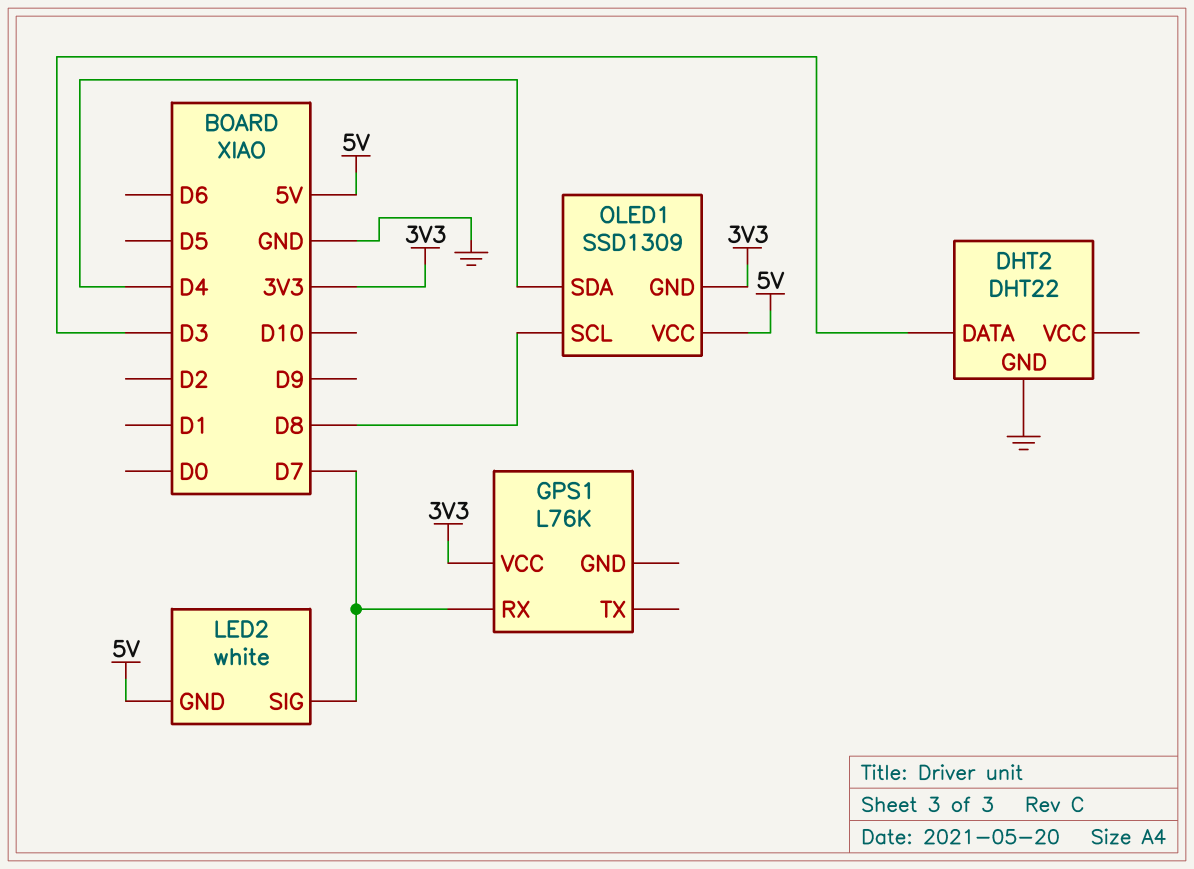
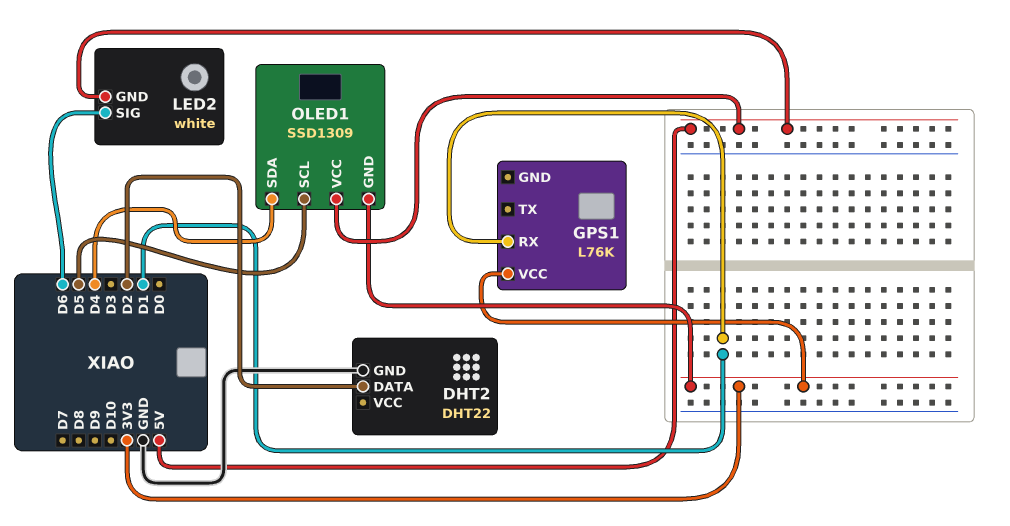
DHT2 pin DATA: D3 -> D2
GPS1 pin RX: D7 -> D1
LED2 pin SIG: D7 -> D6
OLED1 pin SCL: D8 -> D5

